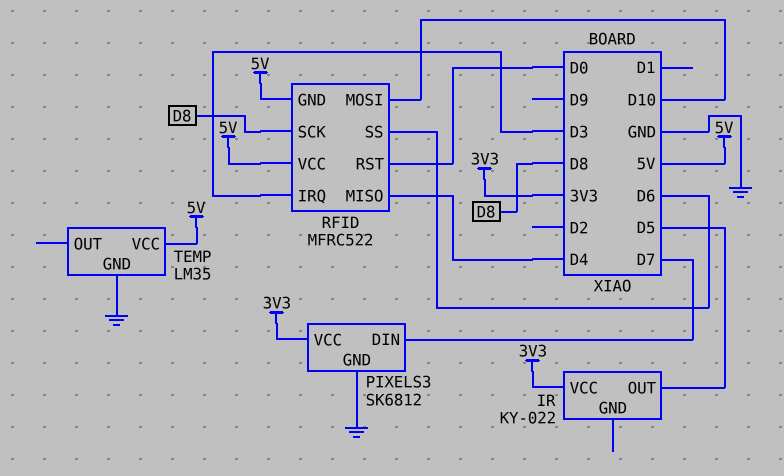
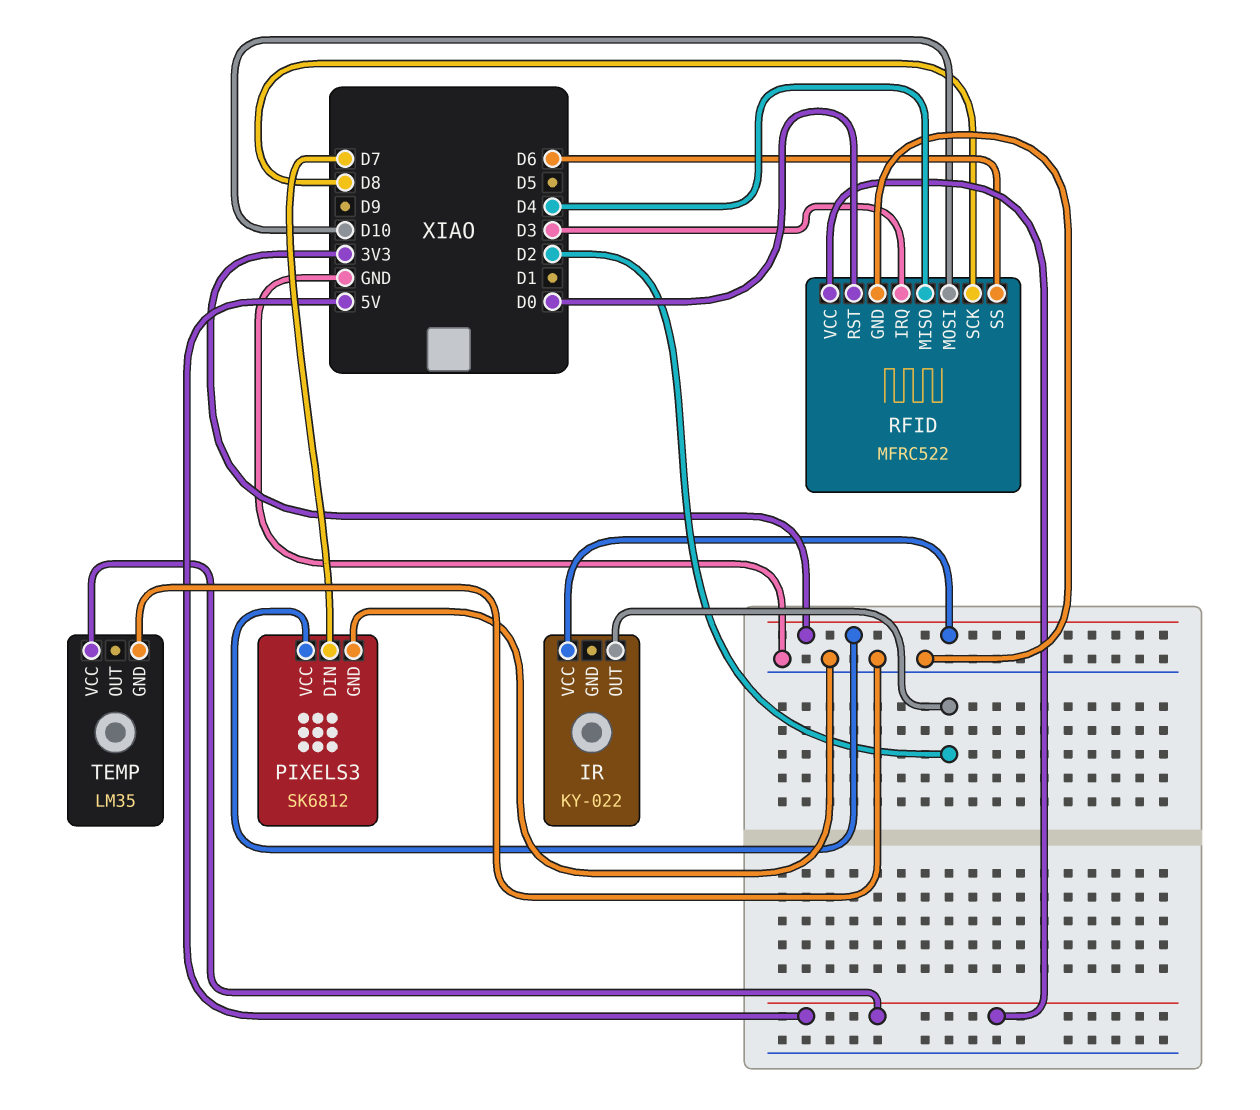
IR pin OUT: D5 -> D2
RFID pin GND: 5V -> GND

